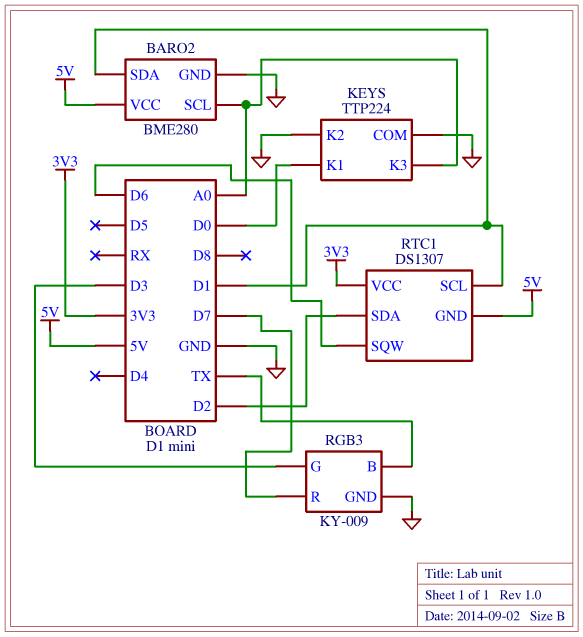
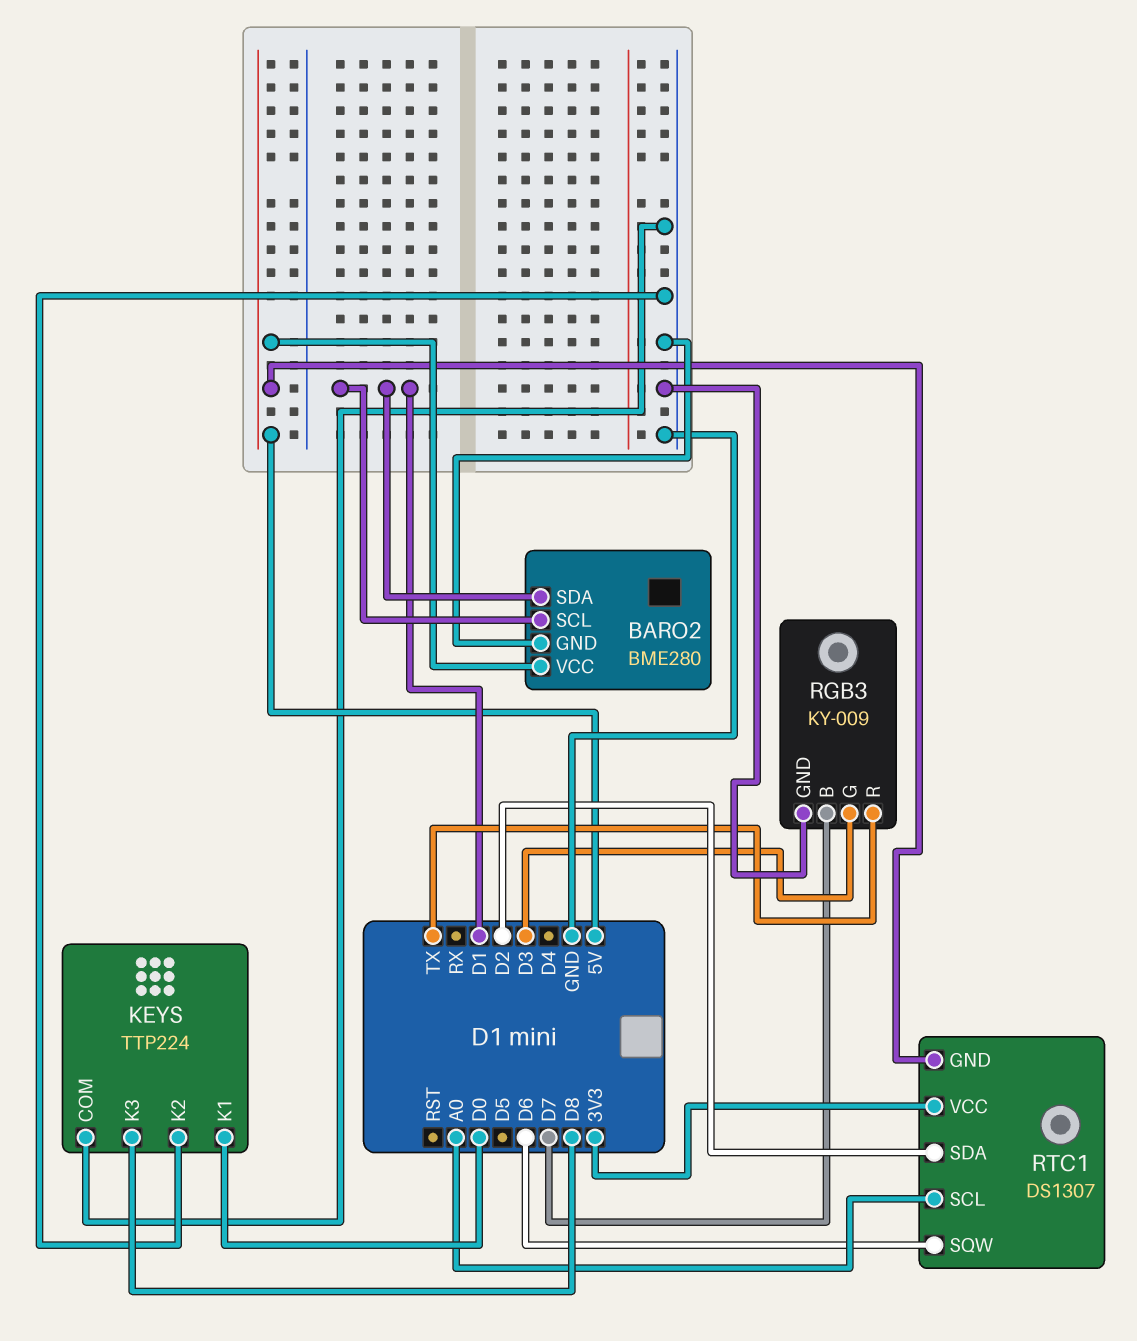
BARO2 pin SCL: A0 -> D1
KEYS pin K3: A0 -> D8
RGB3 pin B: TX -> D7
RGB3 pin R: D7 -> TX
RTC1 pin SCL: D1 -> A0

